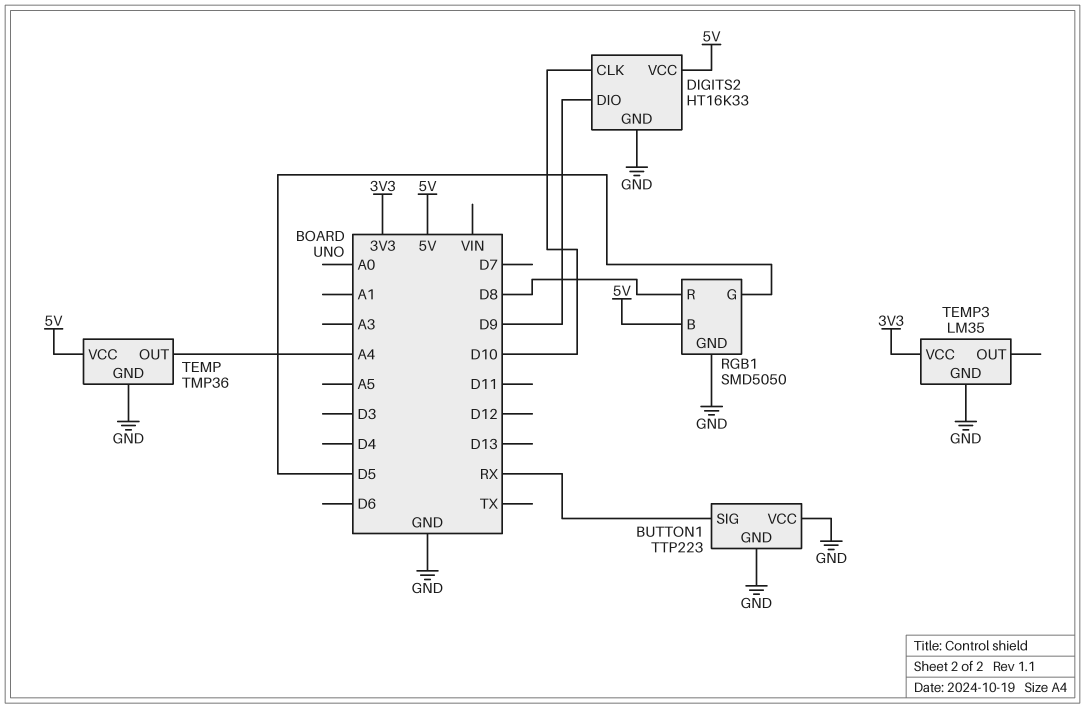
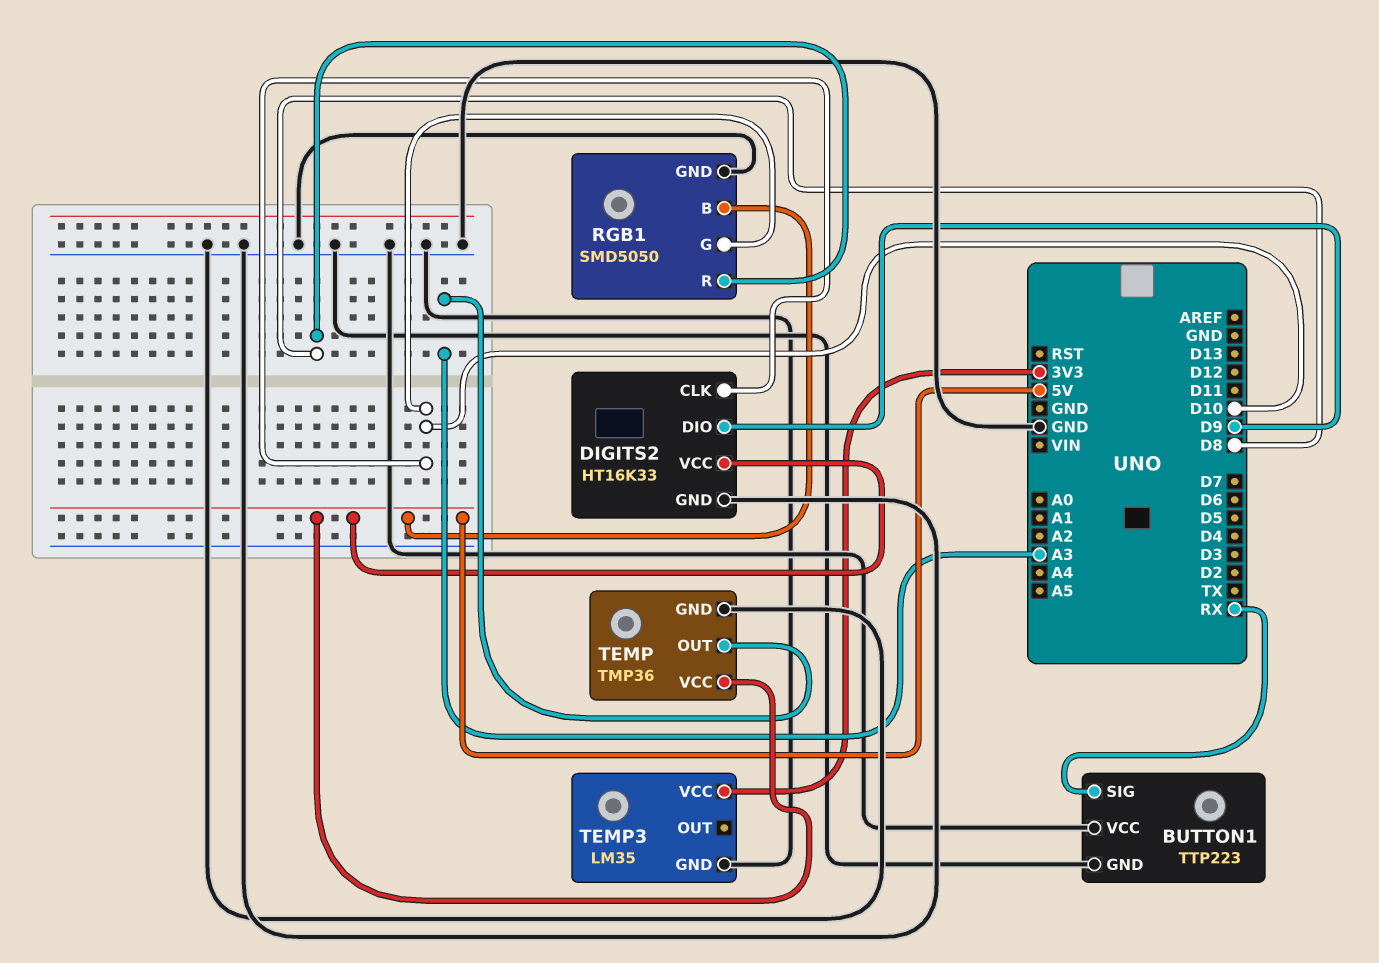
RGB1 pin G: D5 -> D10
TEMP pin OUT: A4 -> A3

